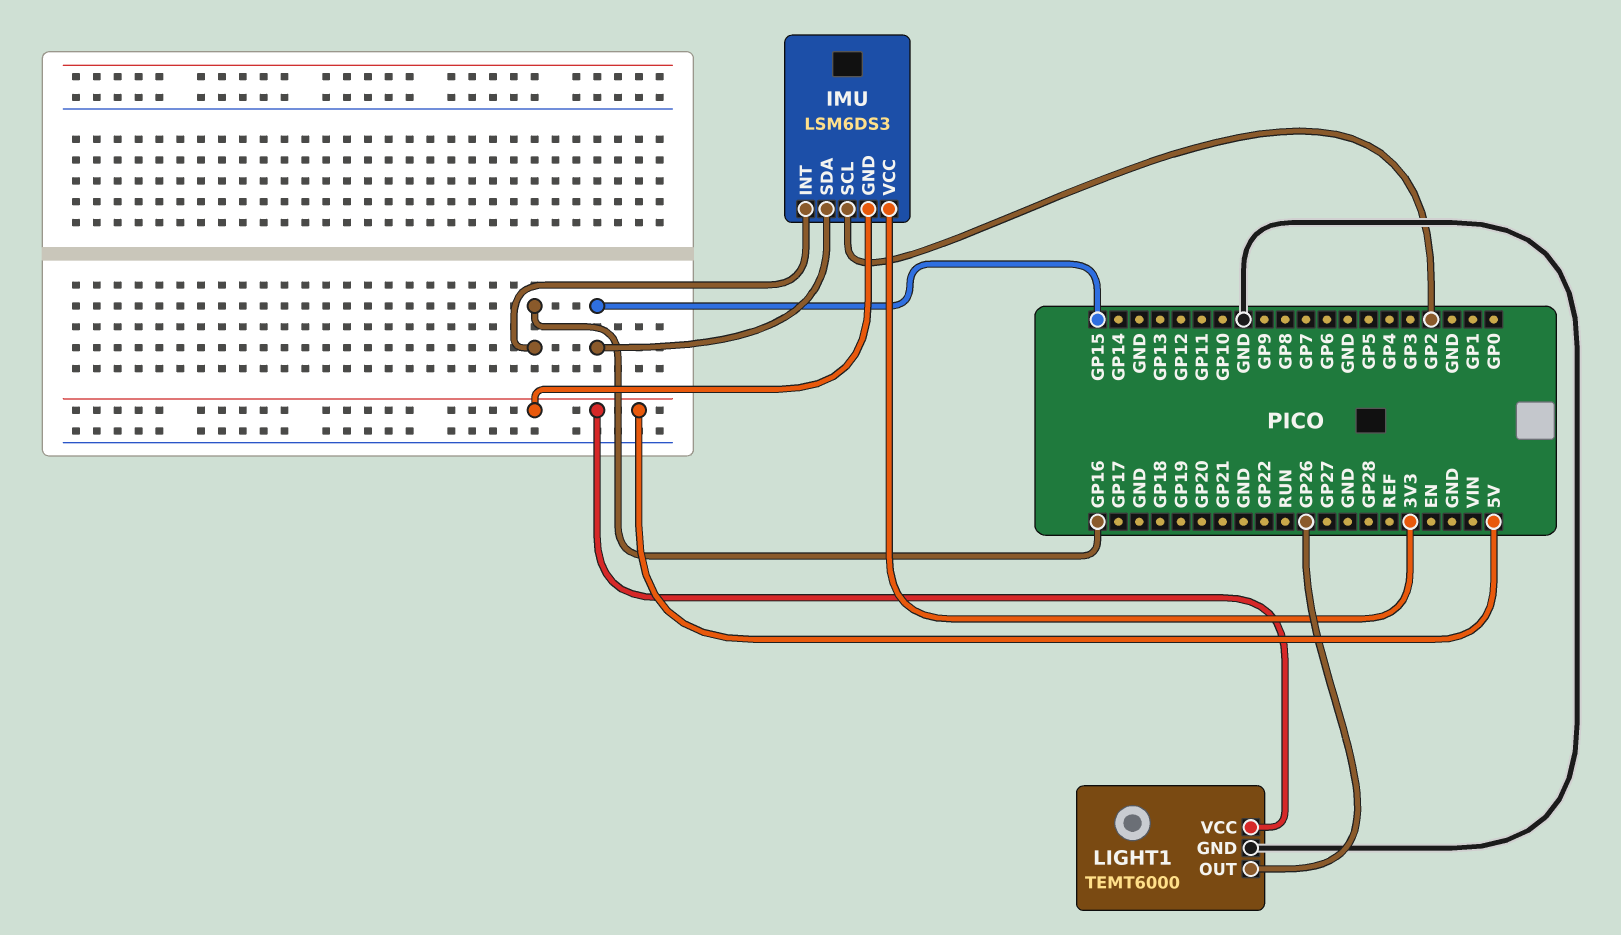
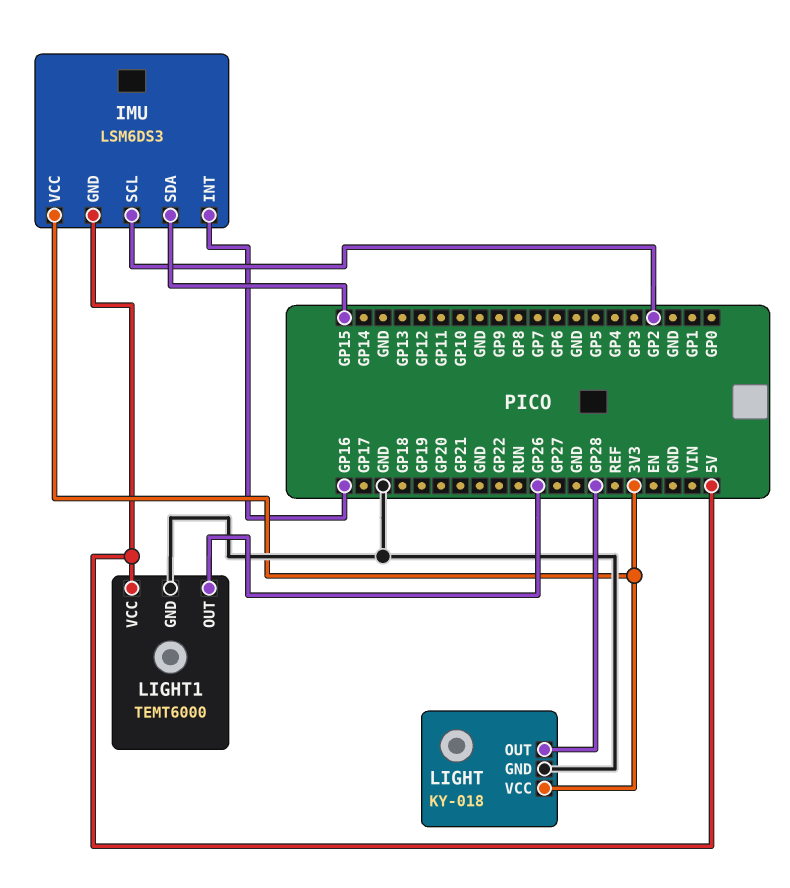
LIGHT: none -> KY-018
LIGHT pin GND: none -> GND
LIGHT pin OUT: none -> GP28
LIGHT pin VCC: none -> 3V3

